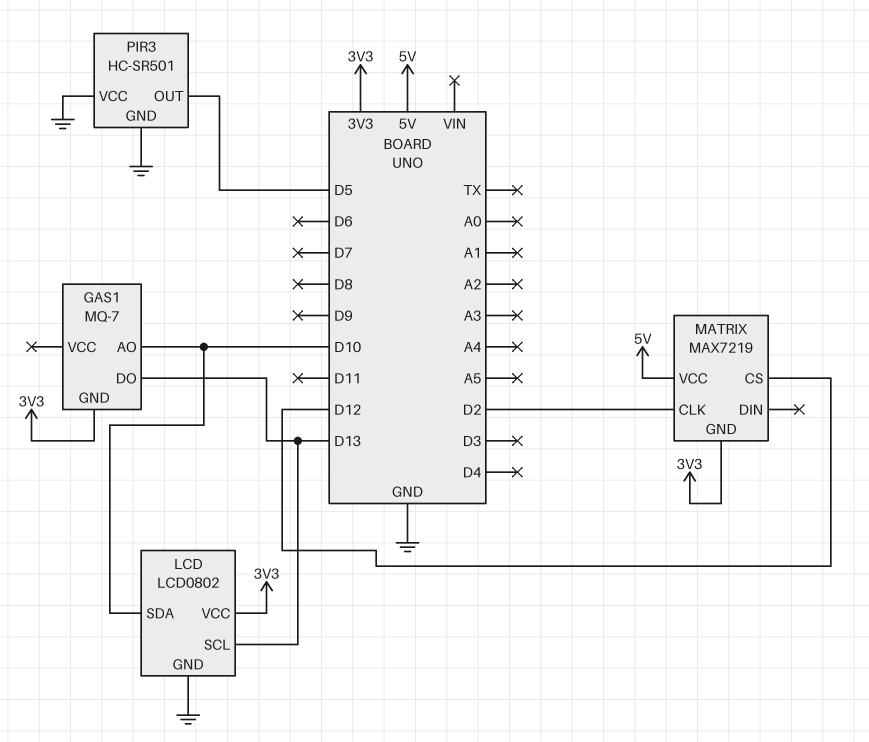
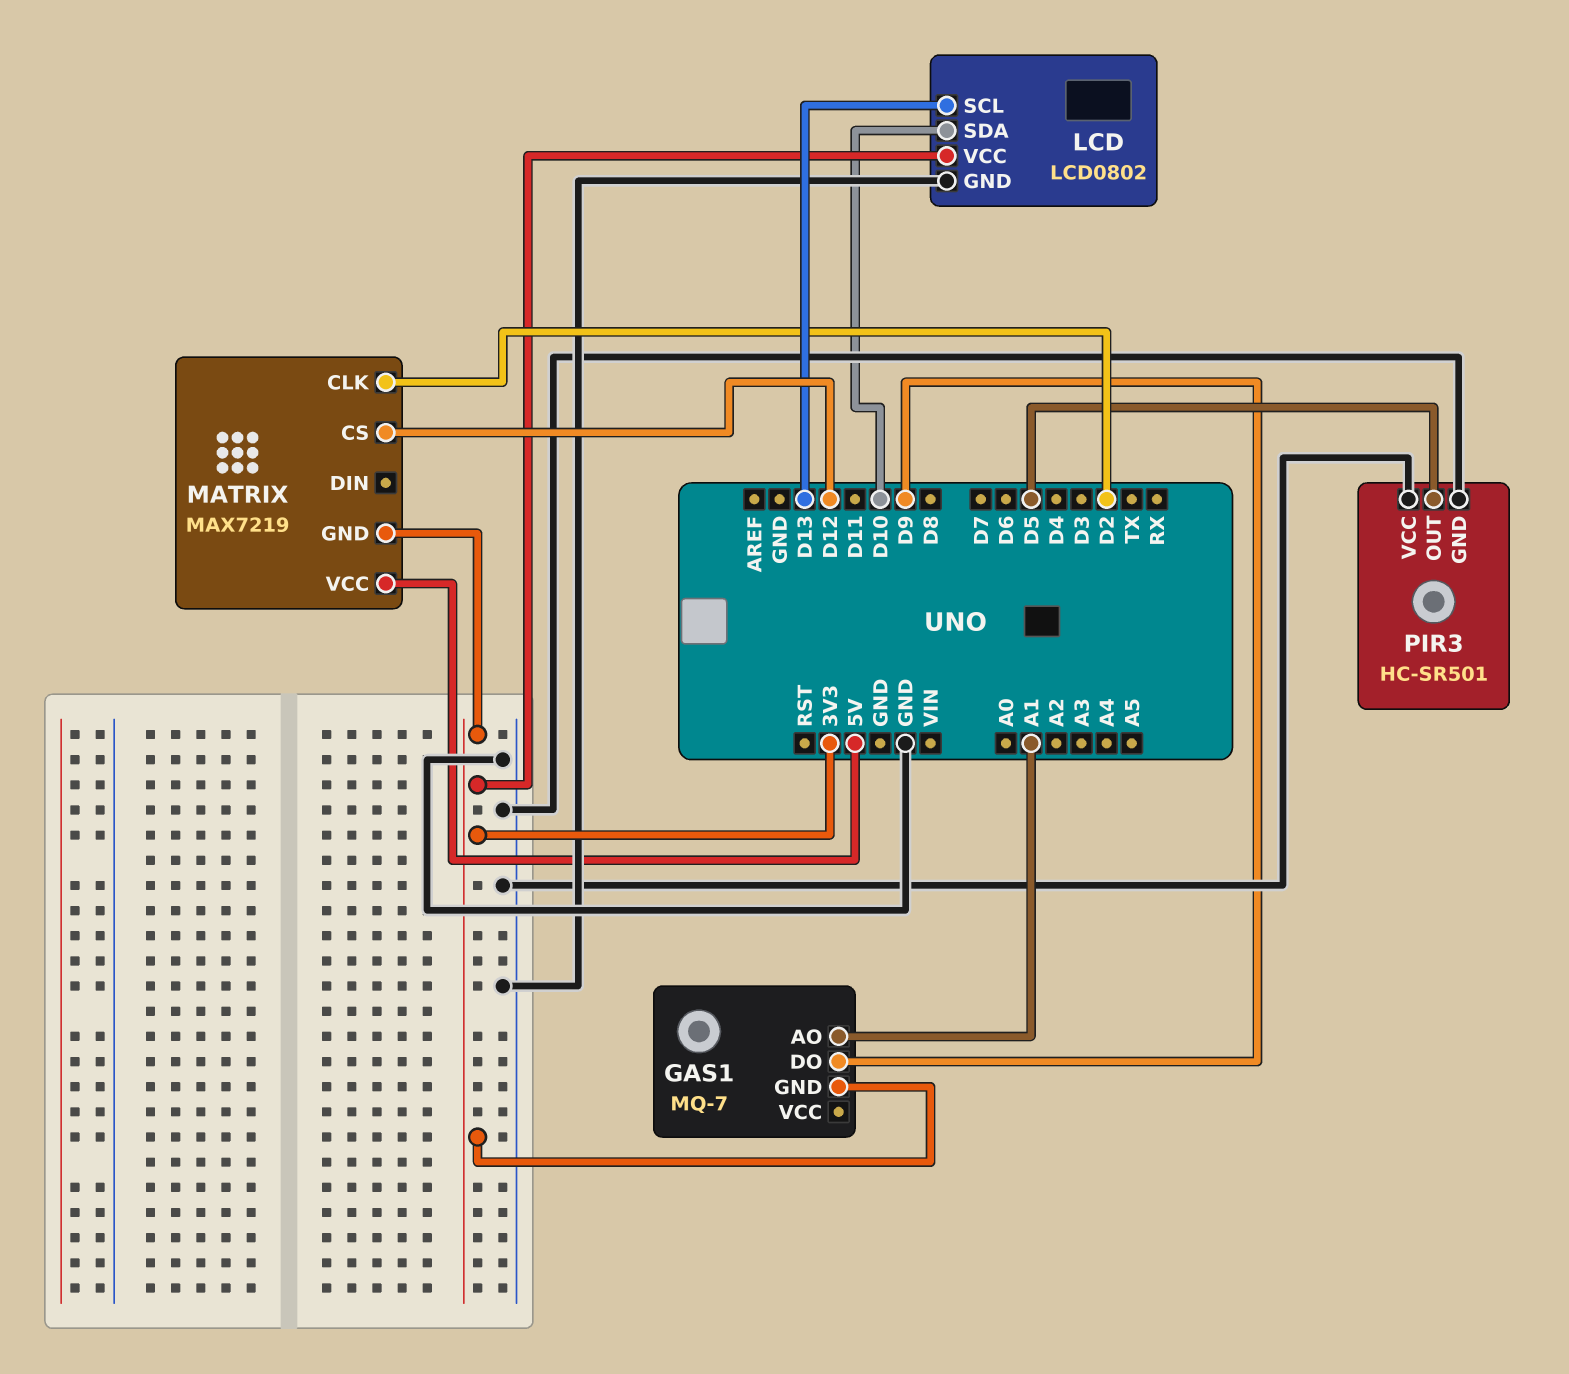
GAS1 pin AO: D10 -> A1
GAS1 pin DO: D13 -> D9

